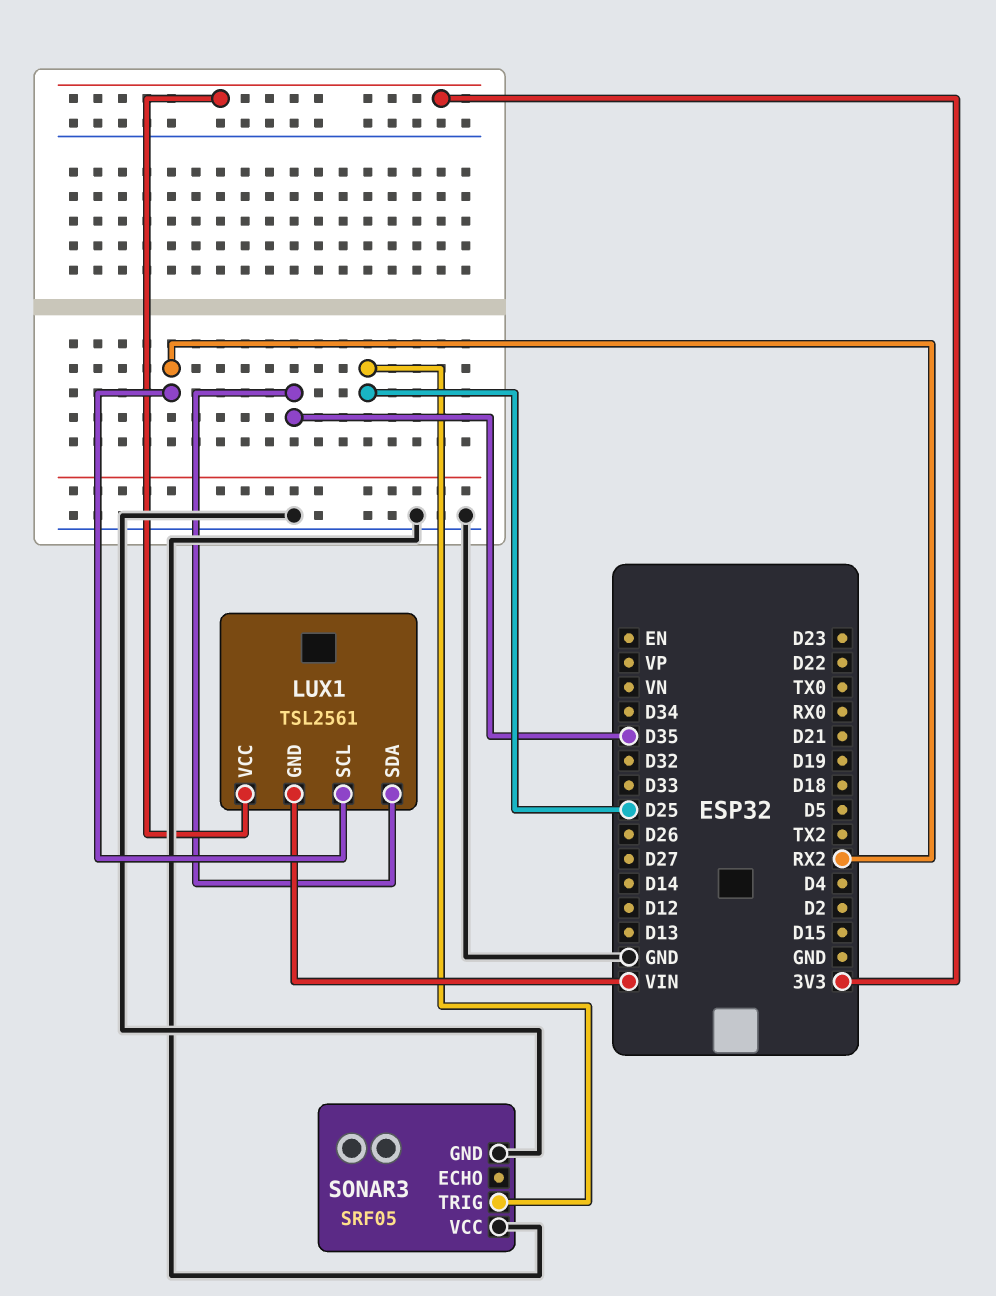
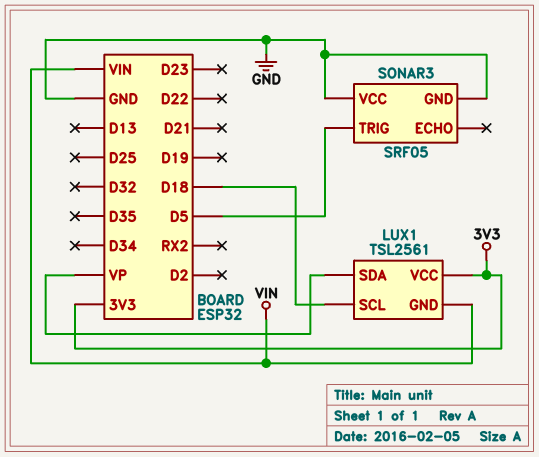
LUX1 pin SCL: RX2 -> D18
LUX1 pin SDA: D35 -> VP
SONAR3 pin TRIG: D25 -> D5

